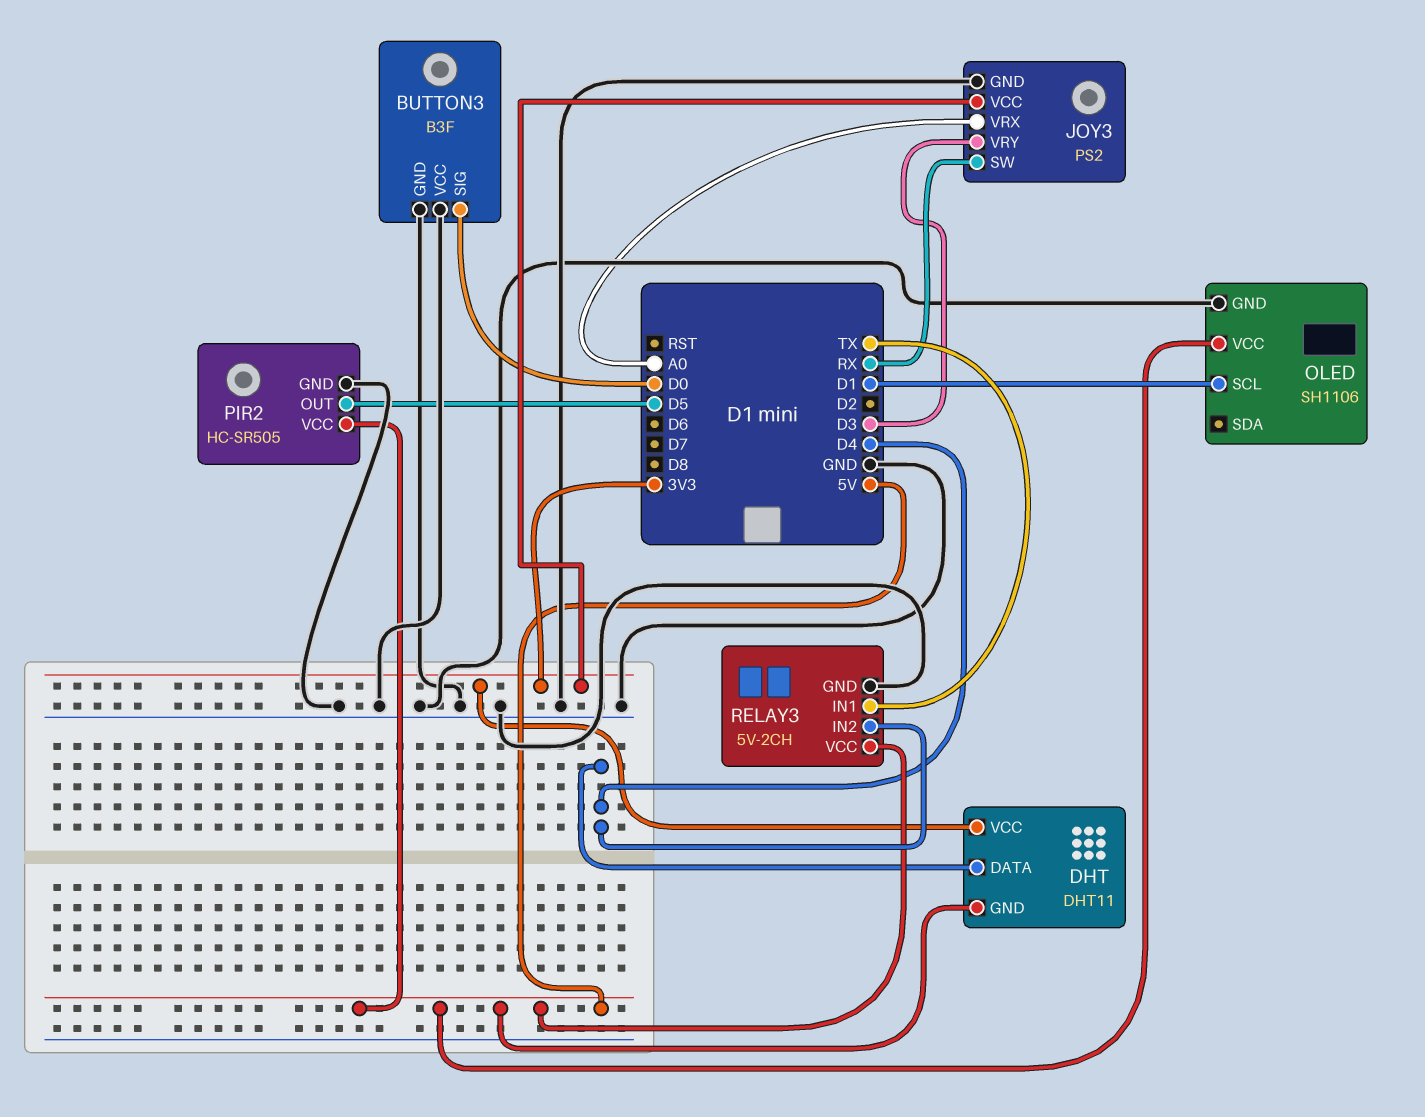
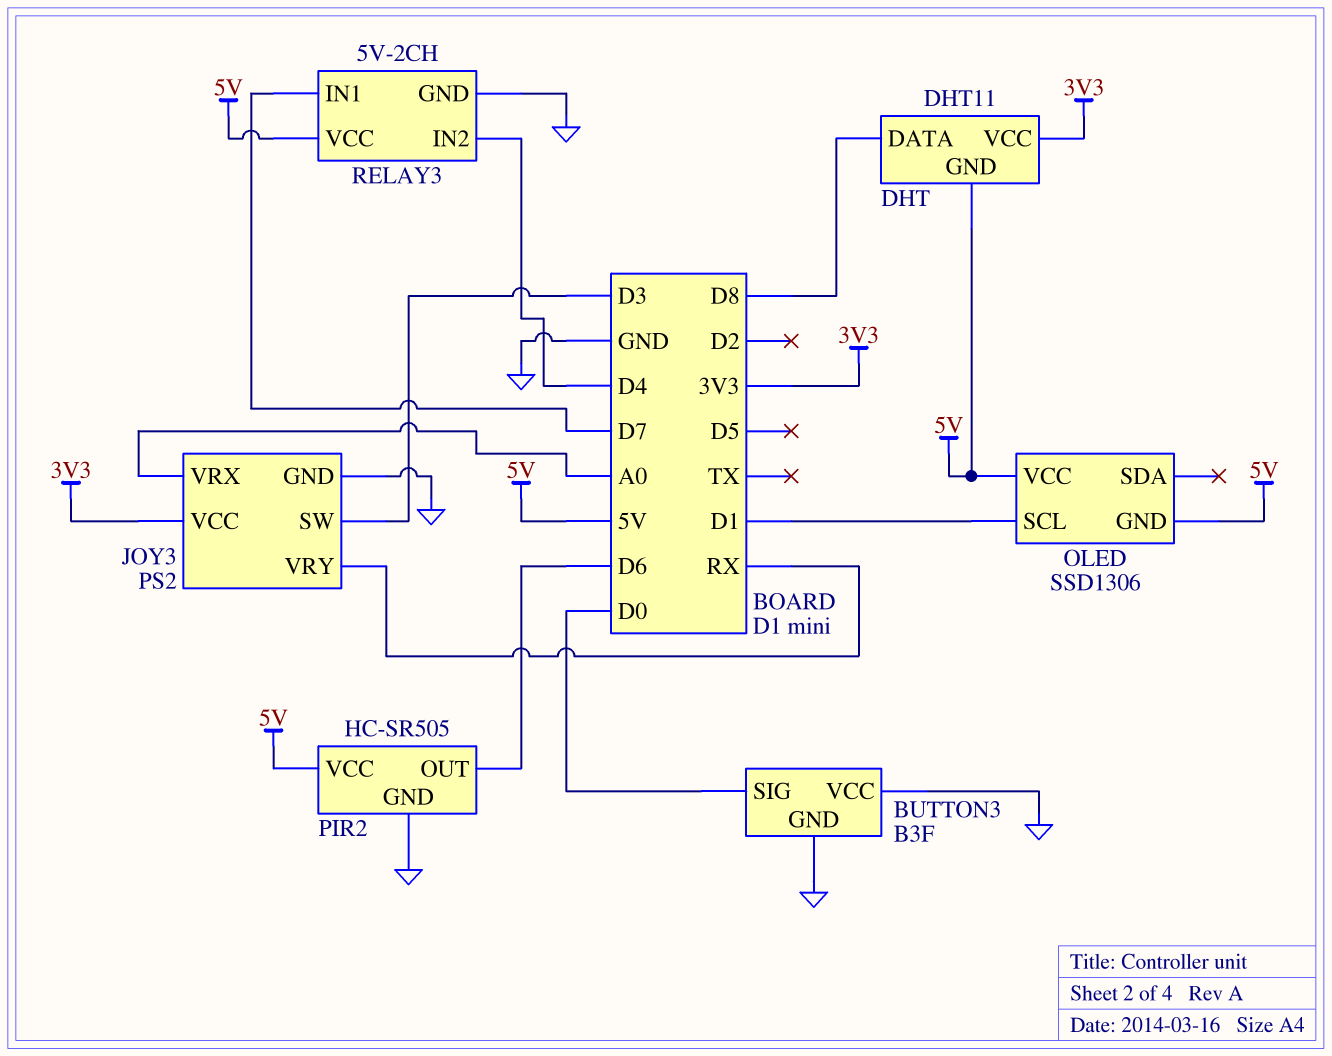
DHT pin DATA: D4 -> D8
JOY3 pin SW: RX -> D3
JOY3 pin VRY: D3 -> RX
OLED: SH1106 -> SSD1306
OLED pin GND: GND -> 5V
PIR2 pin OUT: D5 -> D6
RELAY3 pin IN1: TX -> D7

